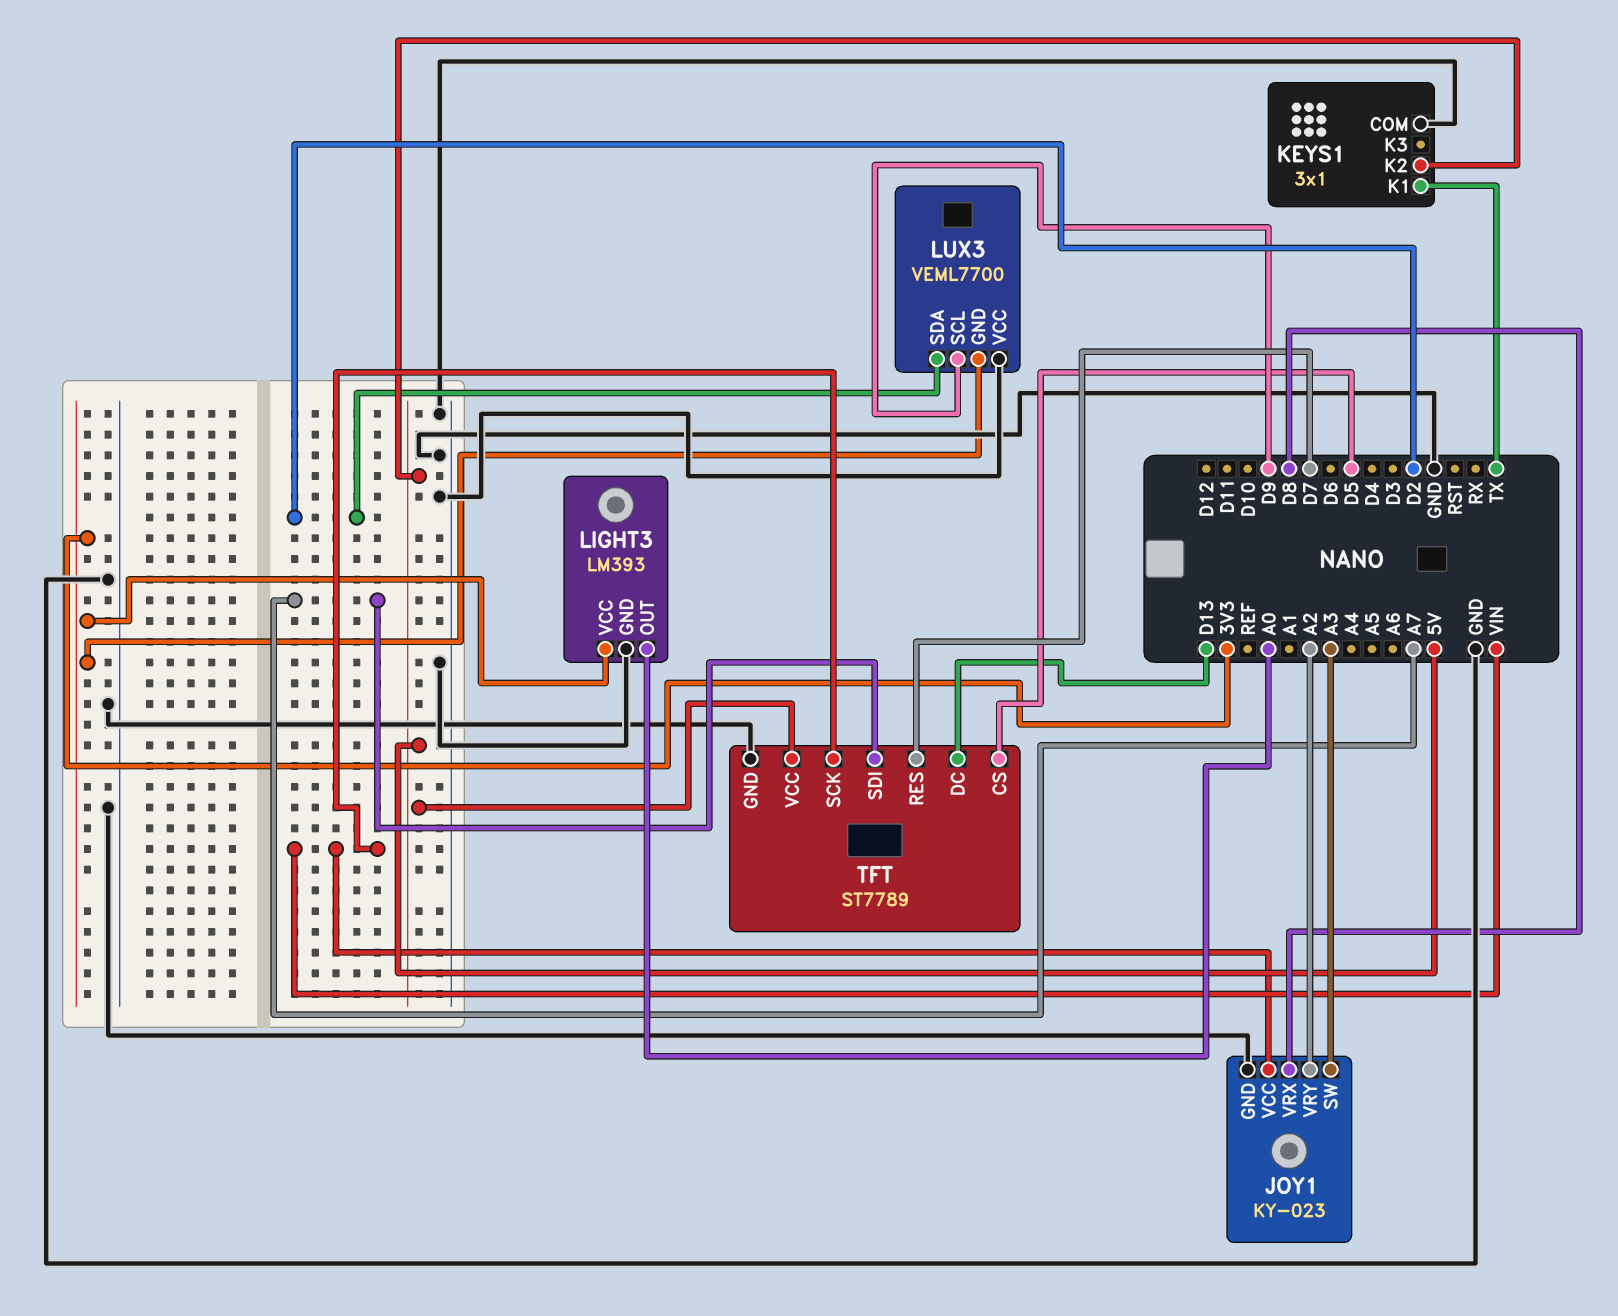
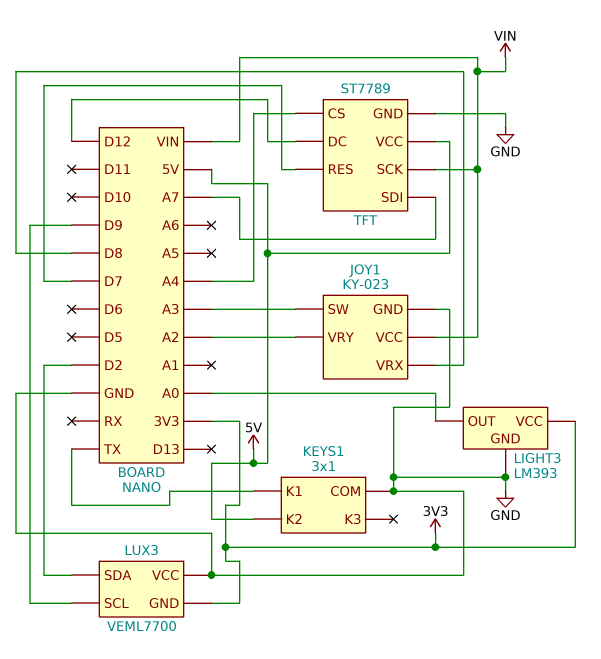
TFT pin CS: D5 -> A4
TFT pin DC: D13 -> D12

